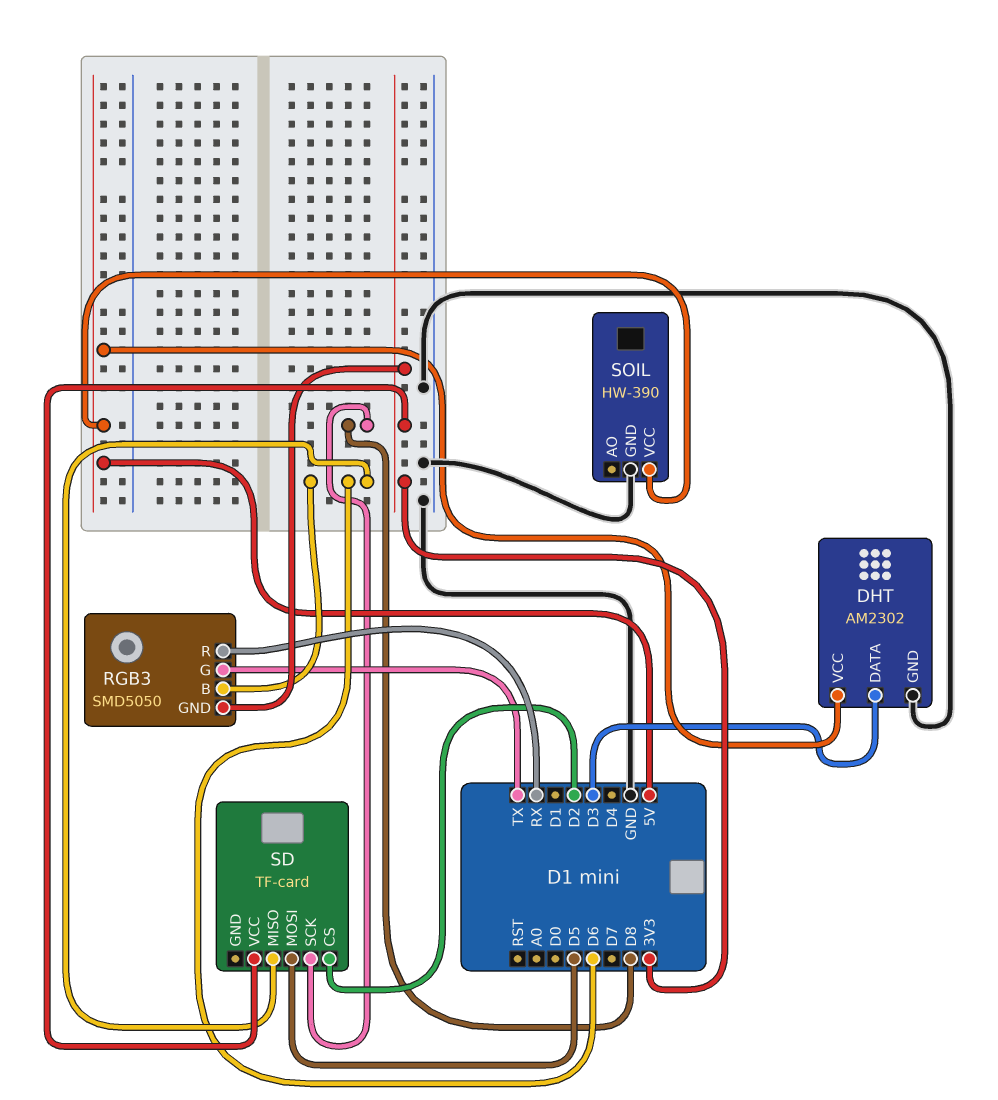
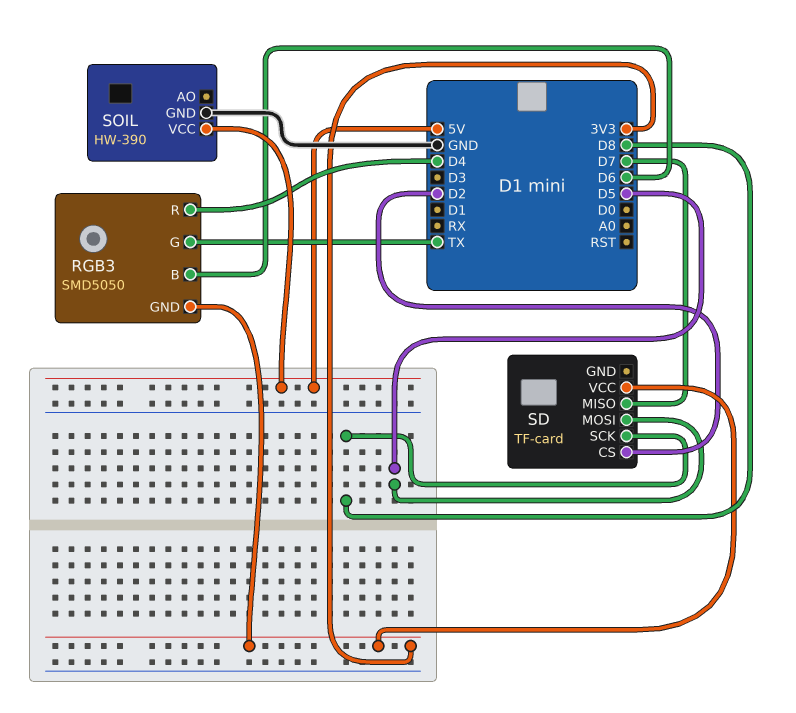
DHT: AM2302 -> none
DHT pin DATA: D3 -> none
DHT pin GND: GND -> none
DHT pin VCC: 5V -> none
RGB3 pin R: RX -> D4
SD pin MISO: D6 -> D7

